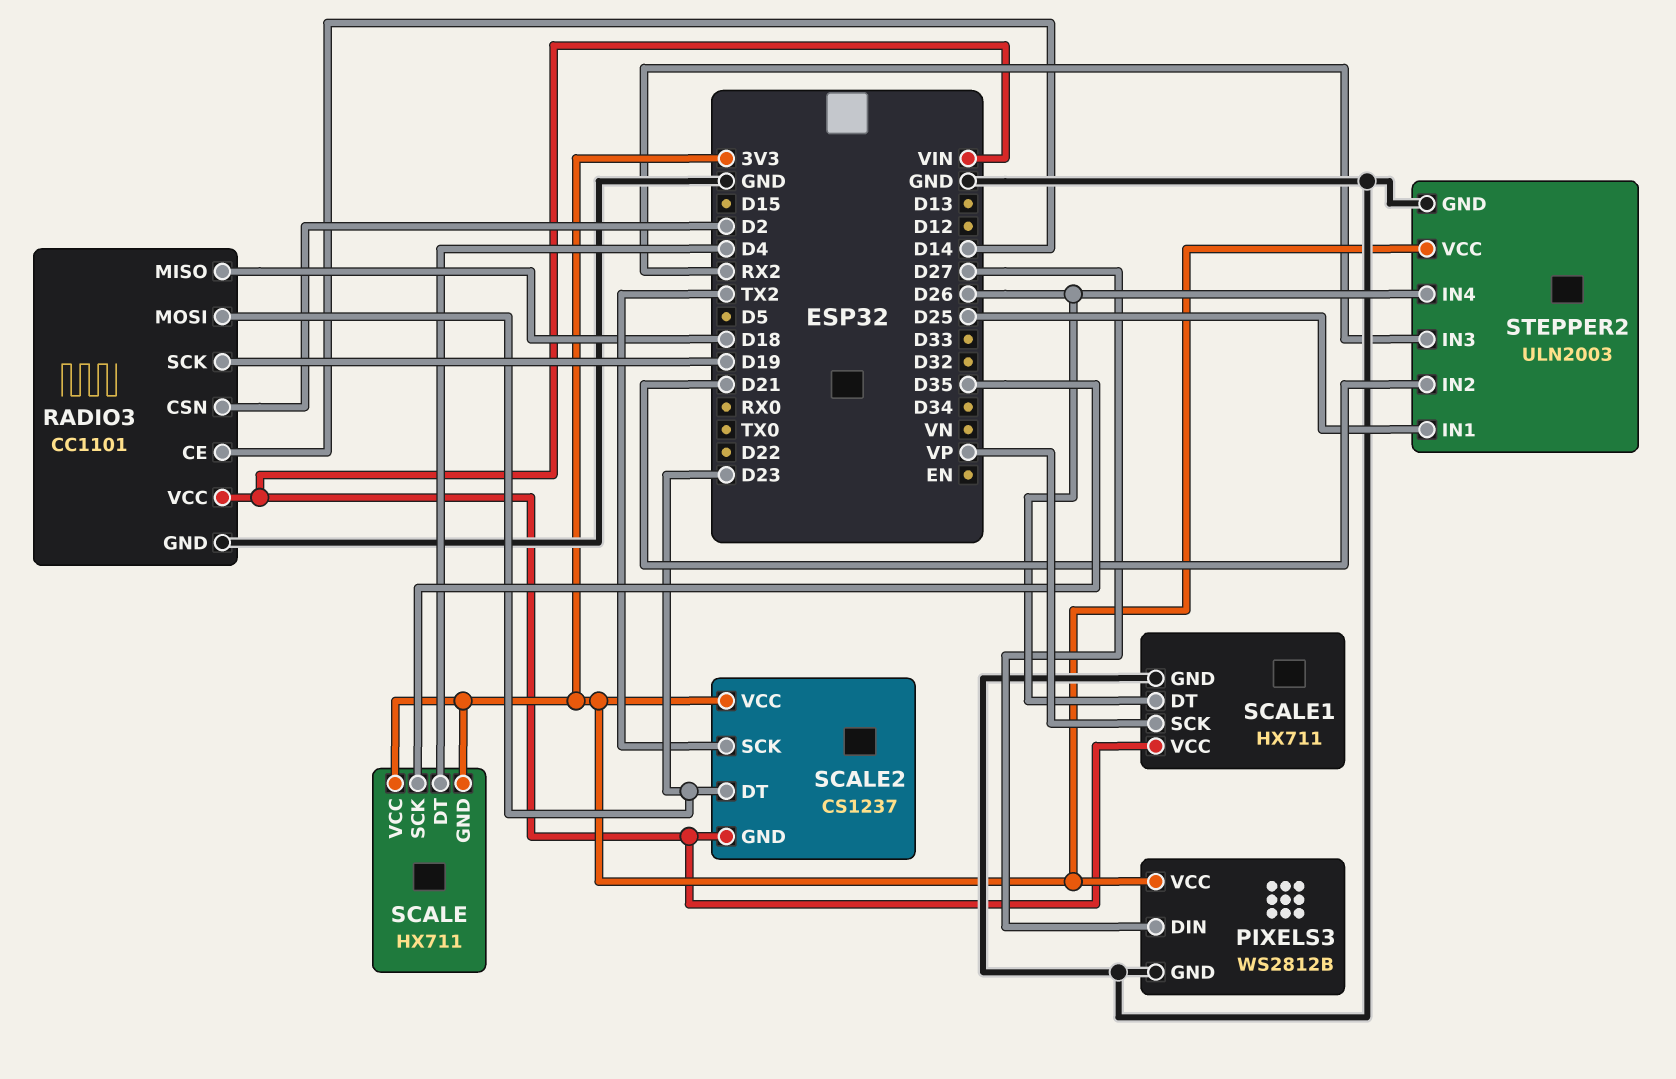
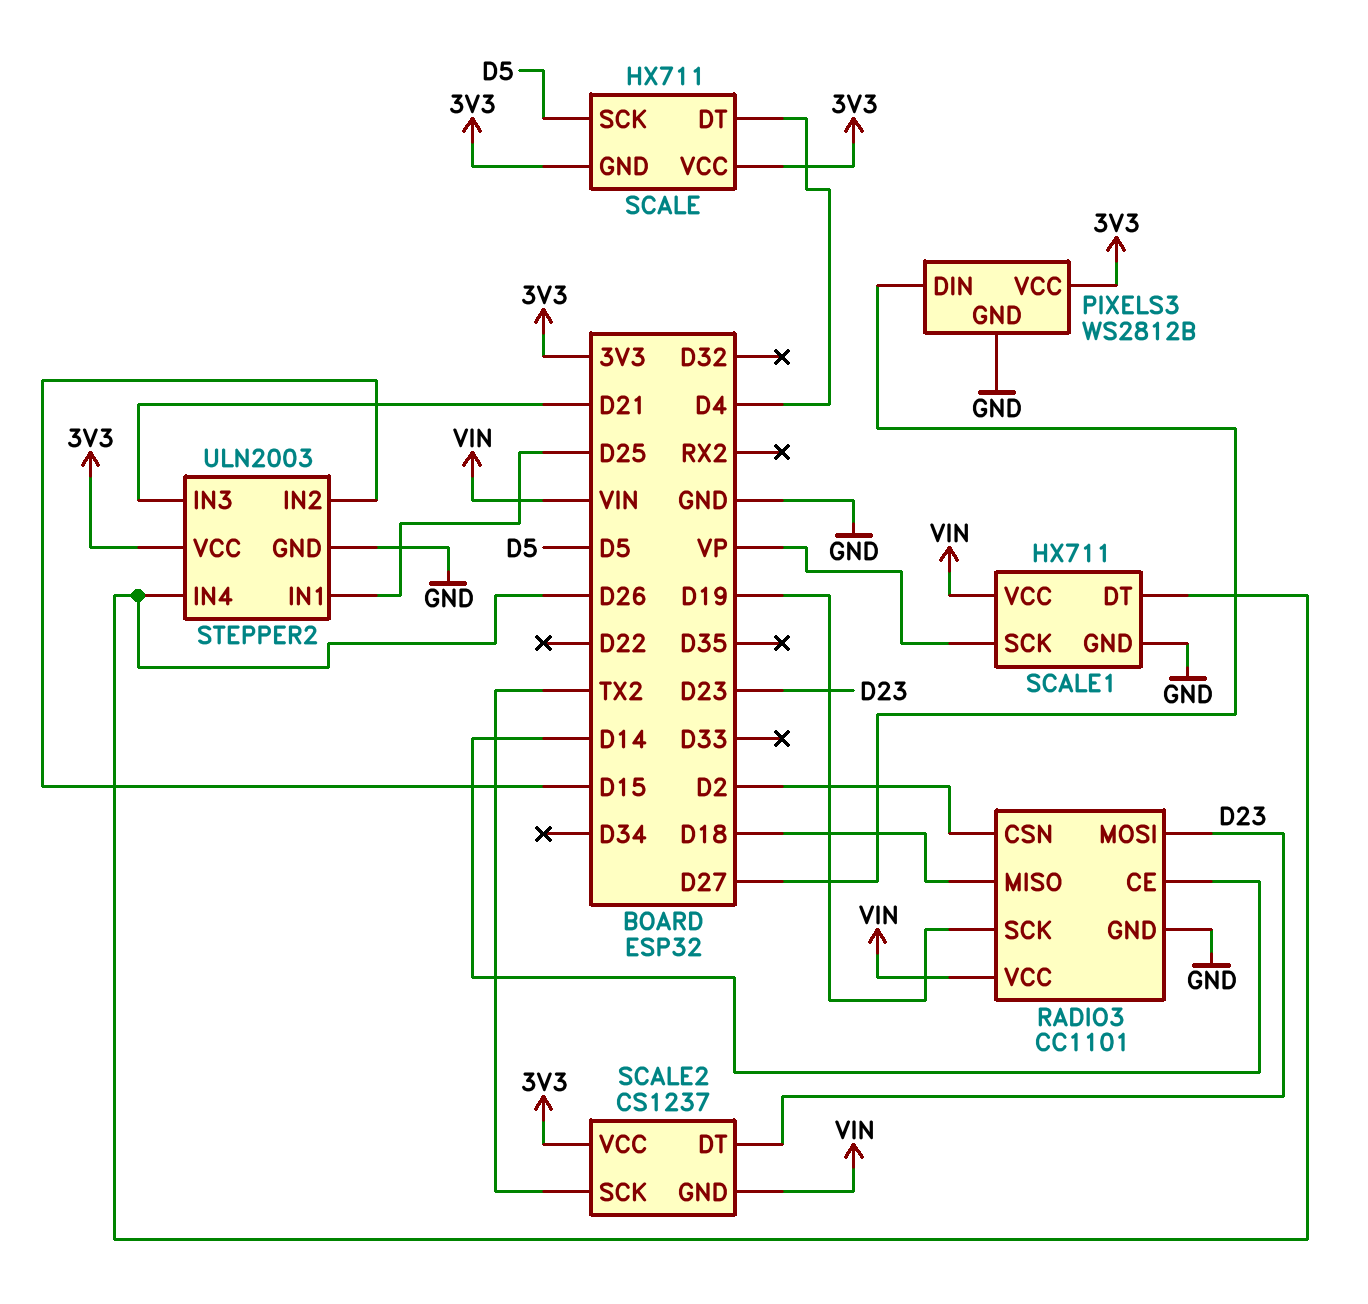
SCALE pin SCK: D35 -> D5
STEPPER2 pin IN2: D21 -> D15
STEPPER2 pin IN3: RX2 -> D21

